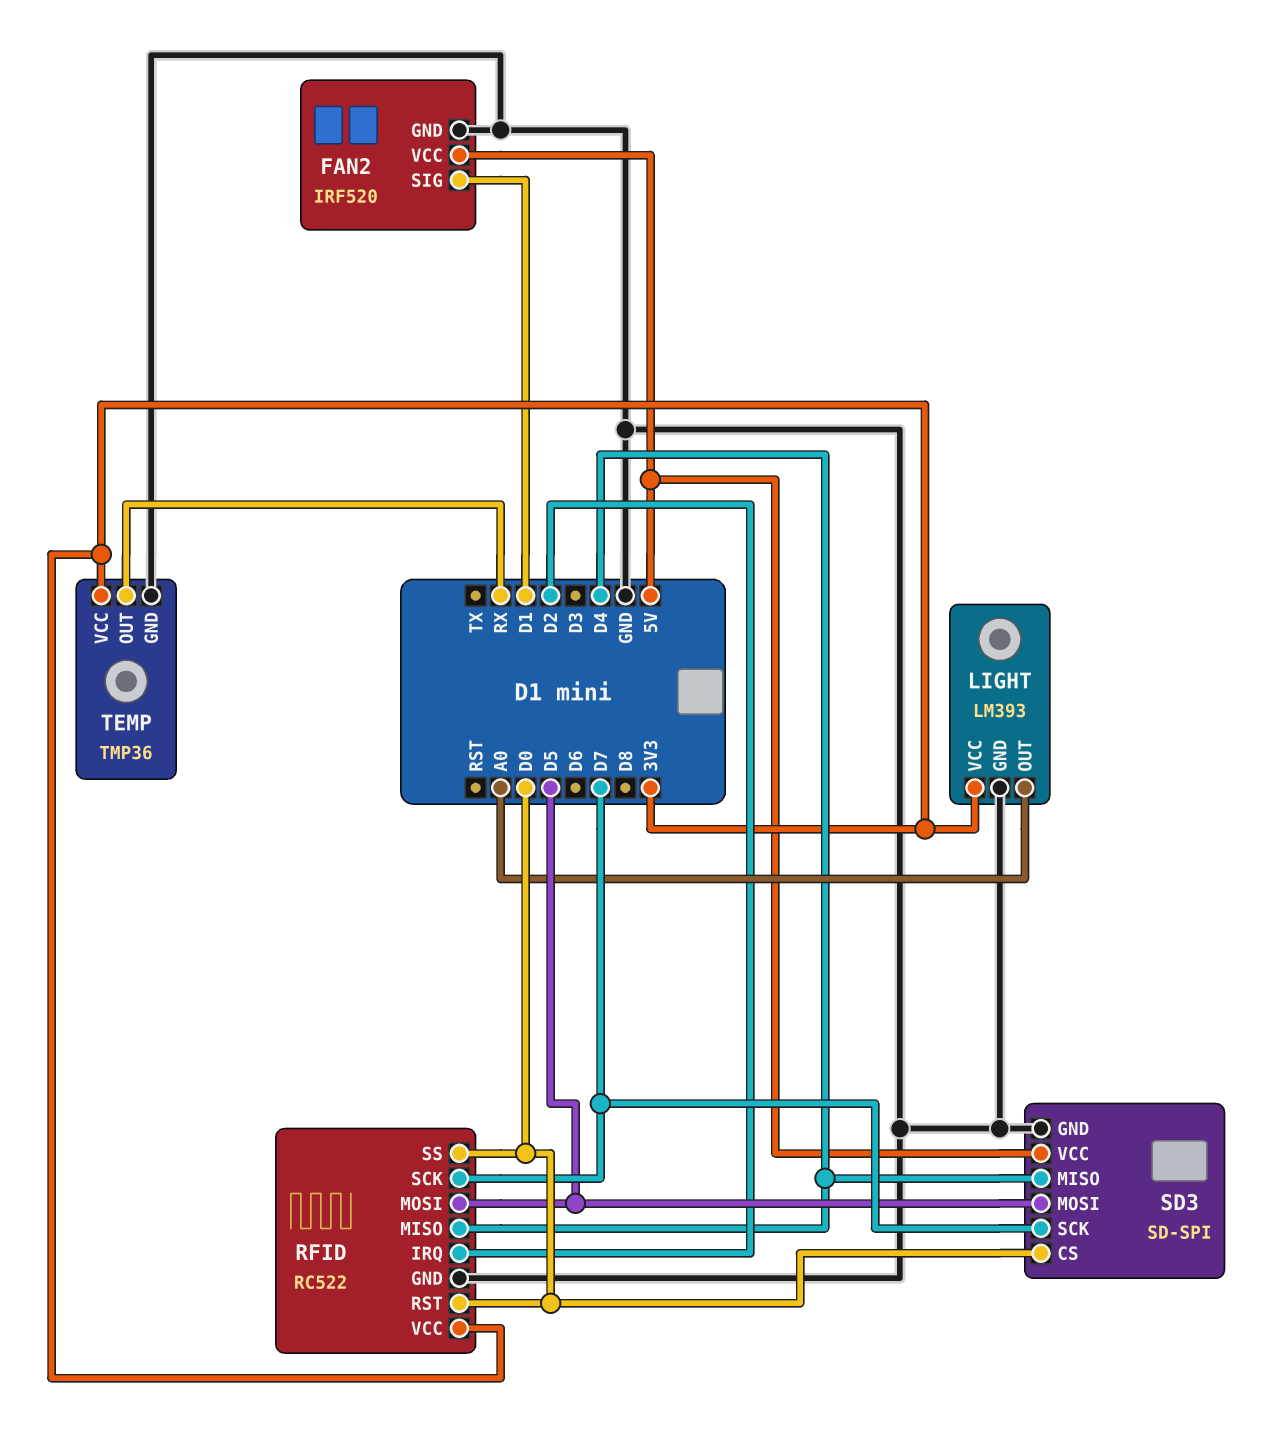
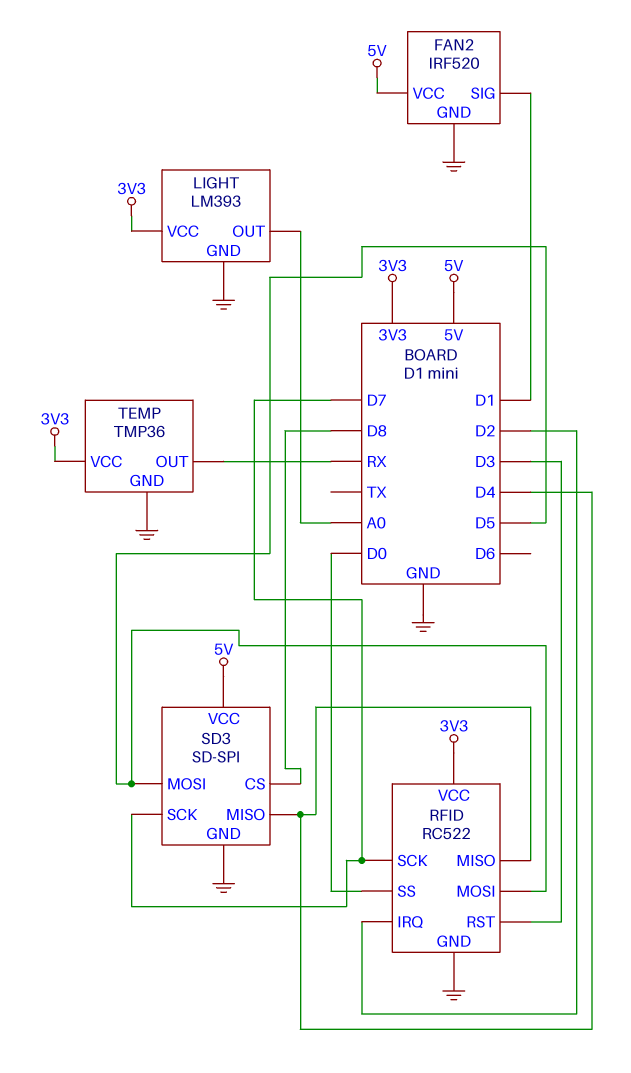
RFID pin RST: D0 -> D3
SD3 pin CS: D0 -> D8

